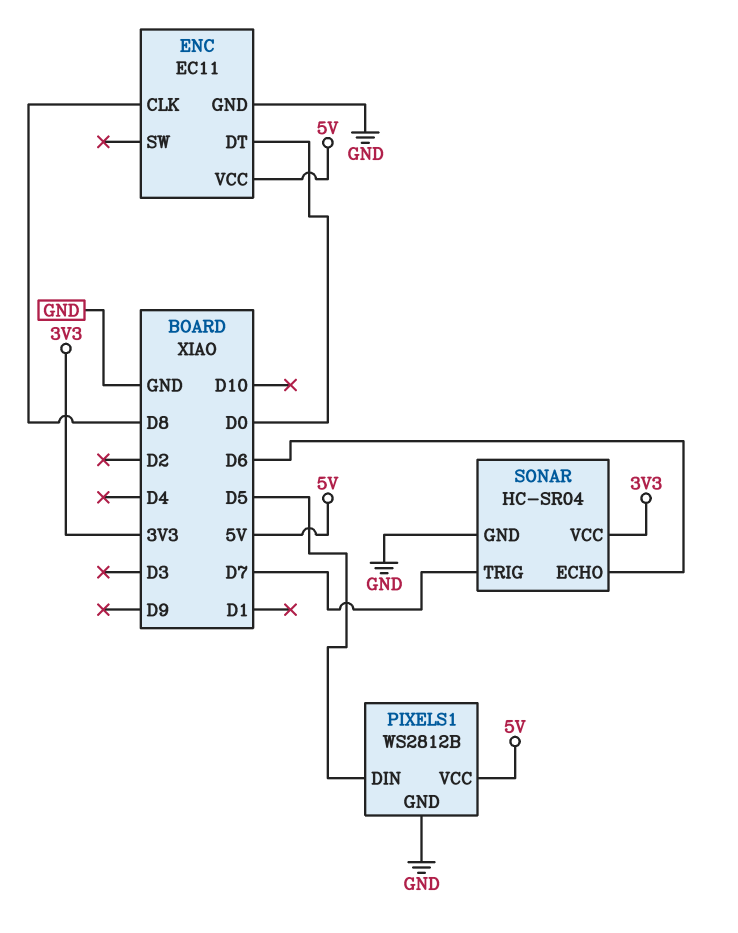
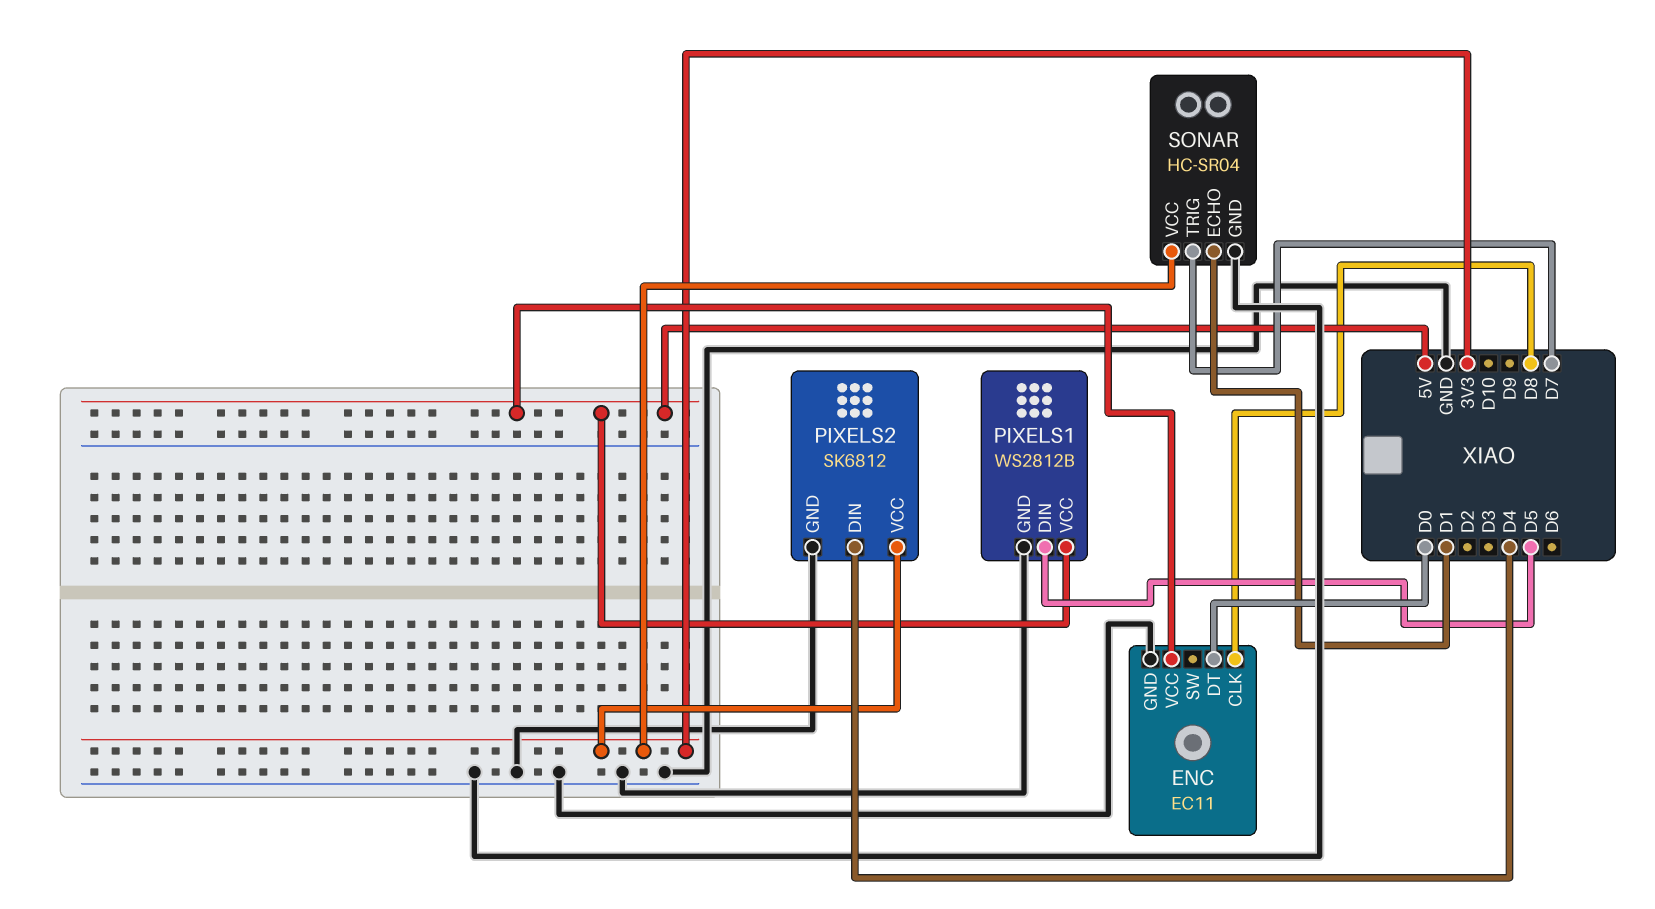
PIXELS2: none -> SK6812
PIXELS2 pin DIN: none -> D4
PIXELS2 pin GND: none -> GND
PIXELS2 pin VCC: none -> 3V3
SONAR pin ECHO: D6 -> D1

